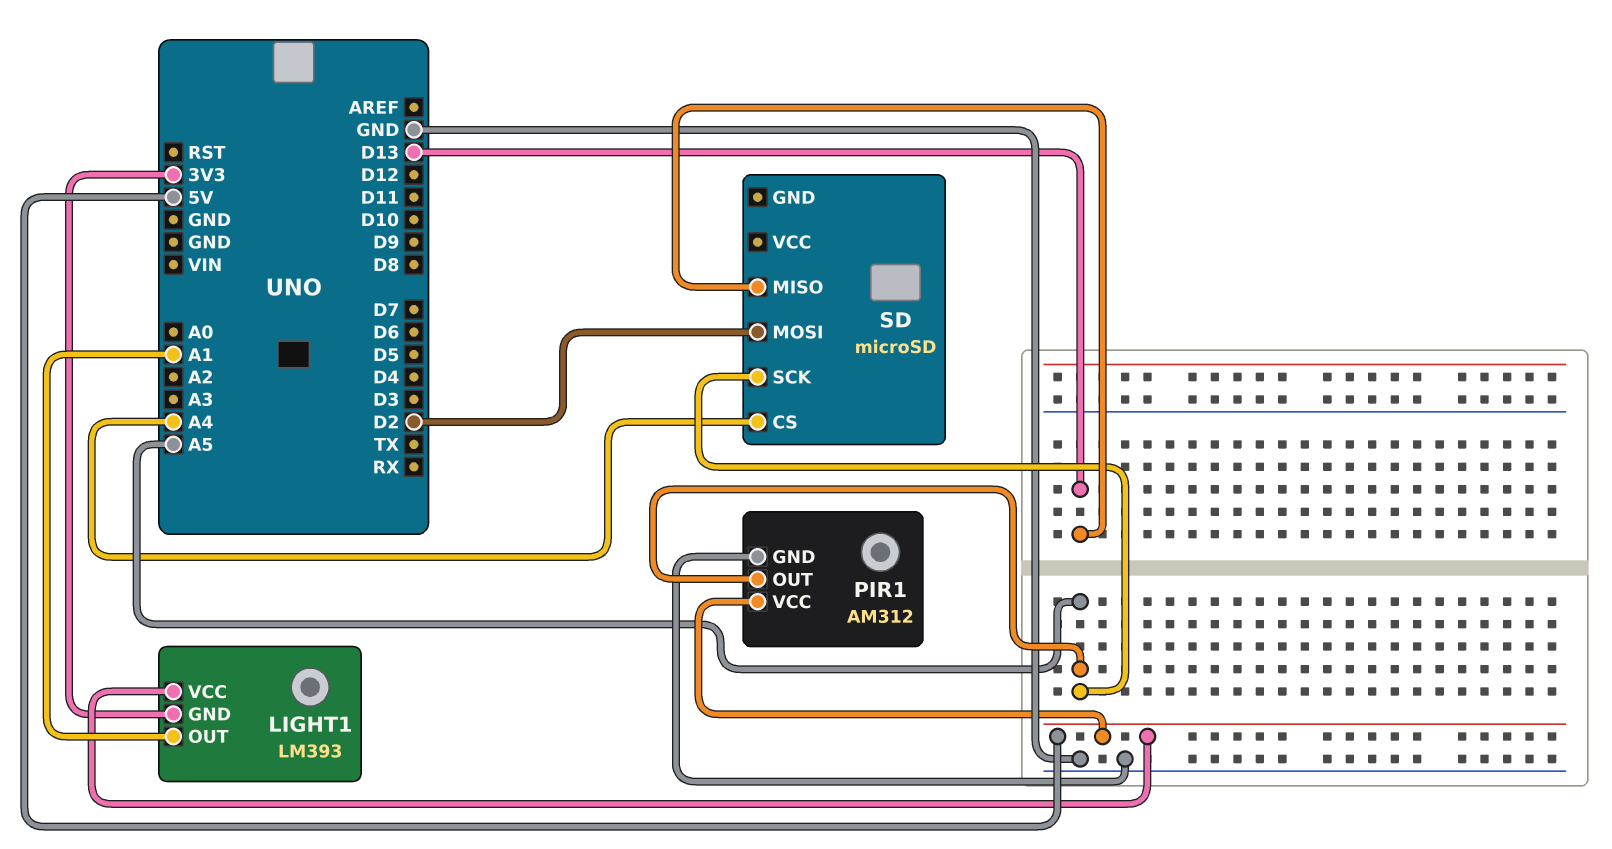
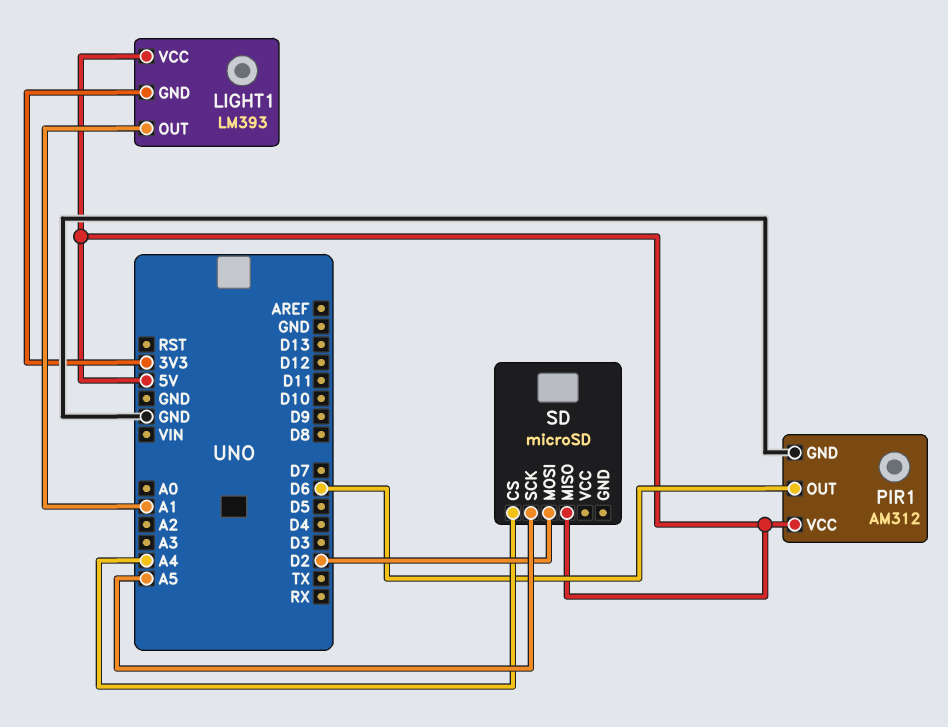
PIR1 pin OUT: A5 -> D6
SD pin MISO: D13 -> 5V

